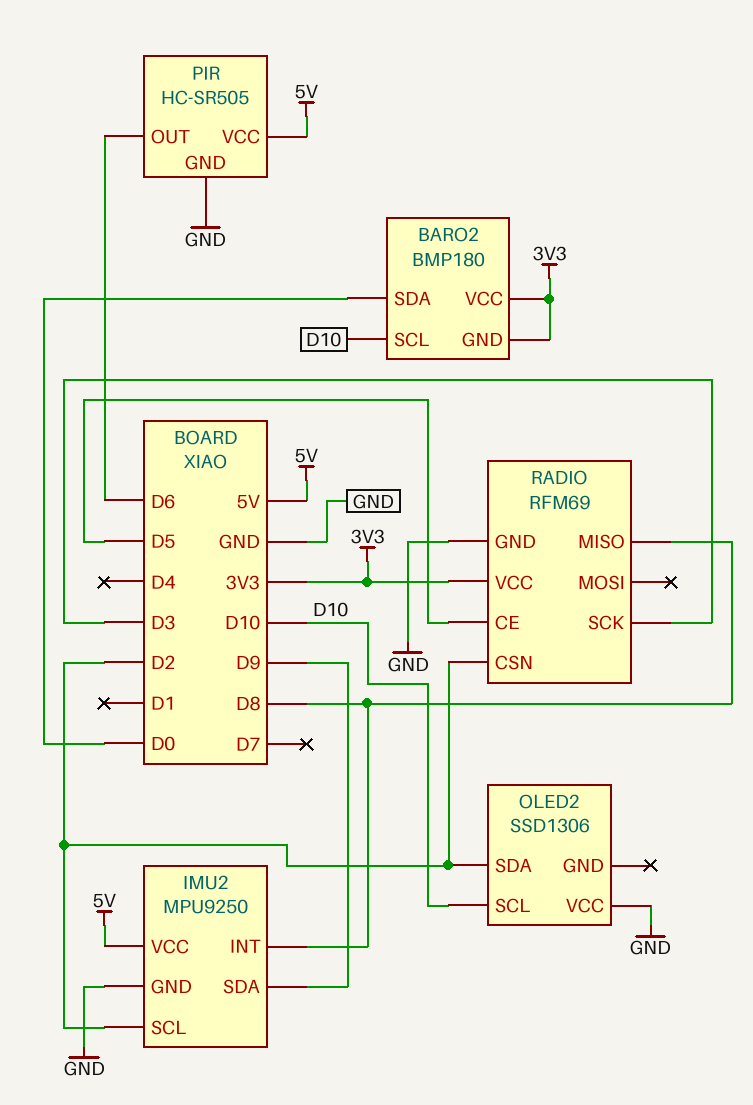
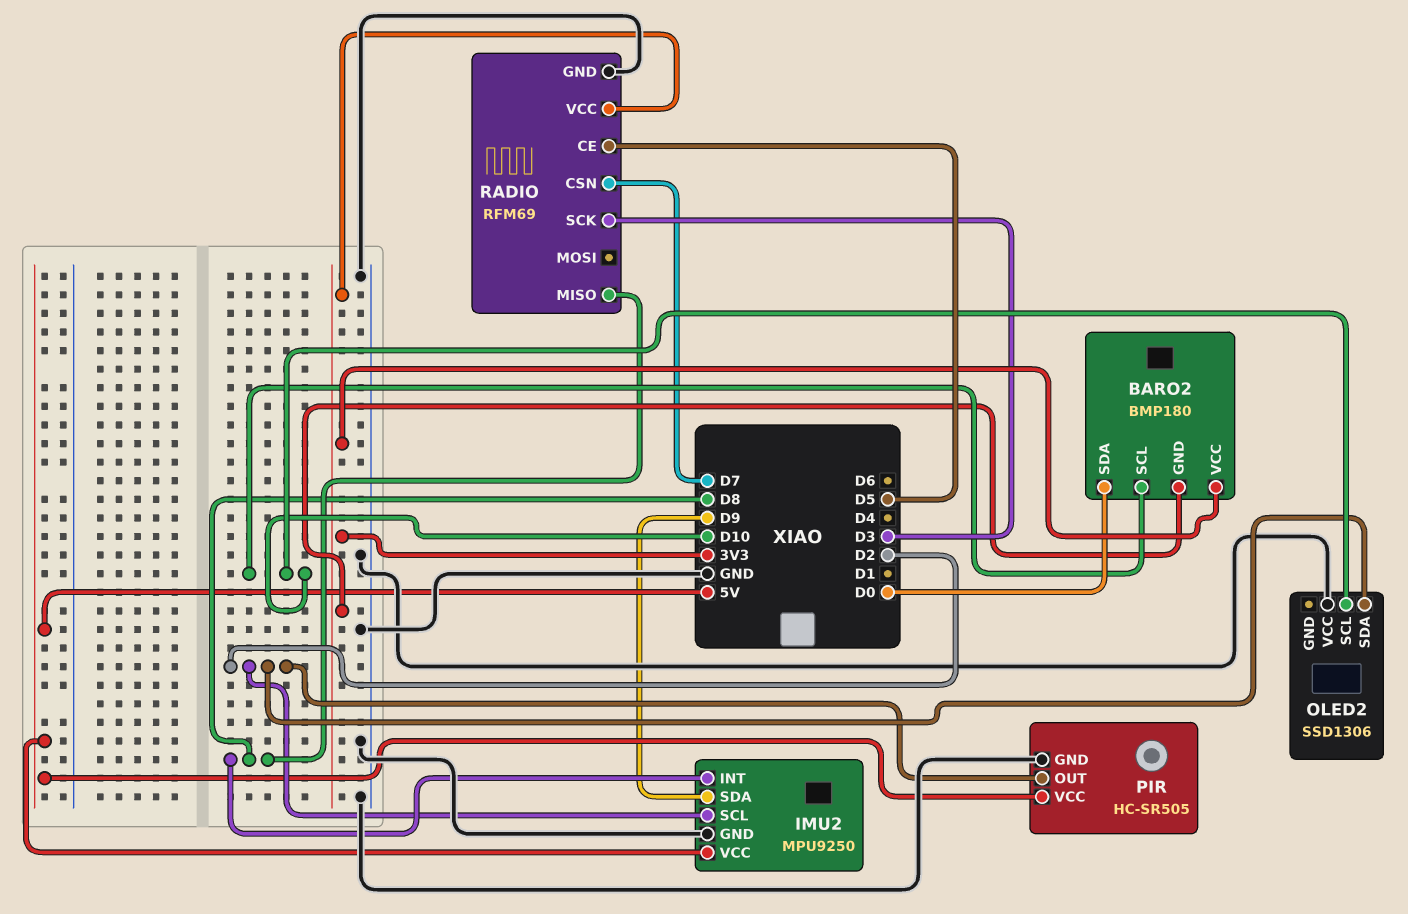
PIR pin OUT: D6 -> D2
RADIO pin CSN: D2 -> D7

